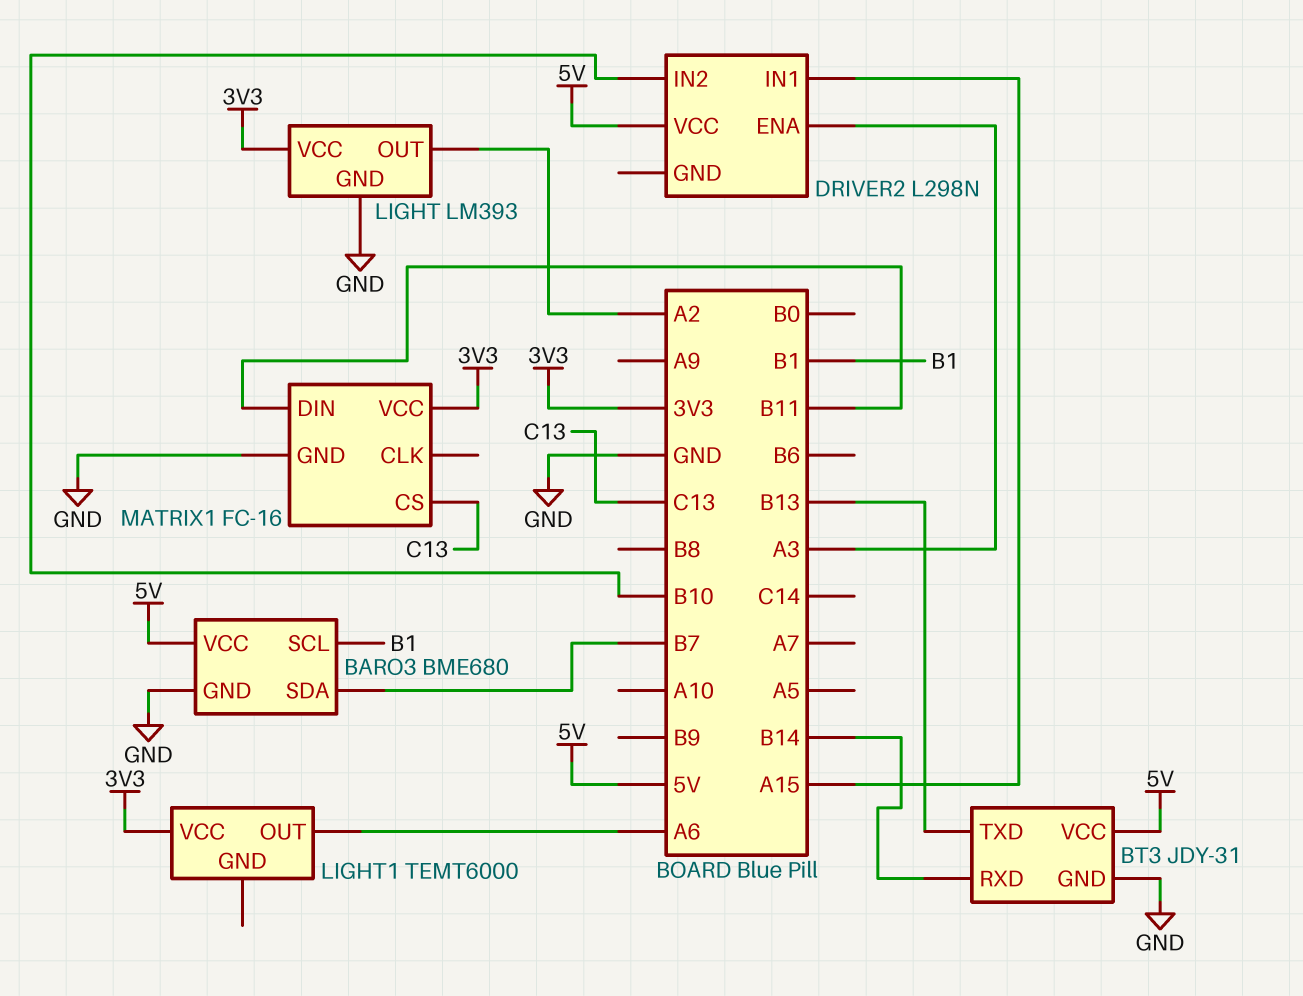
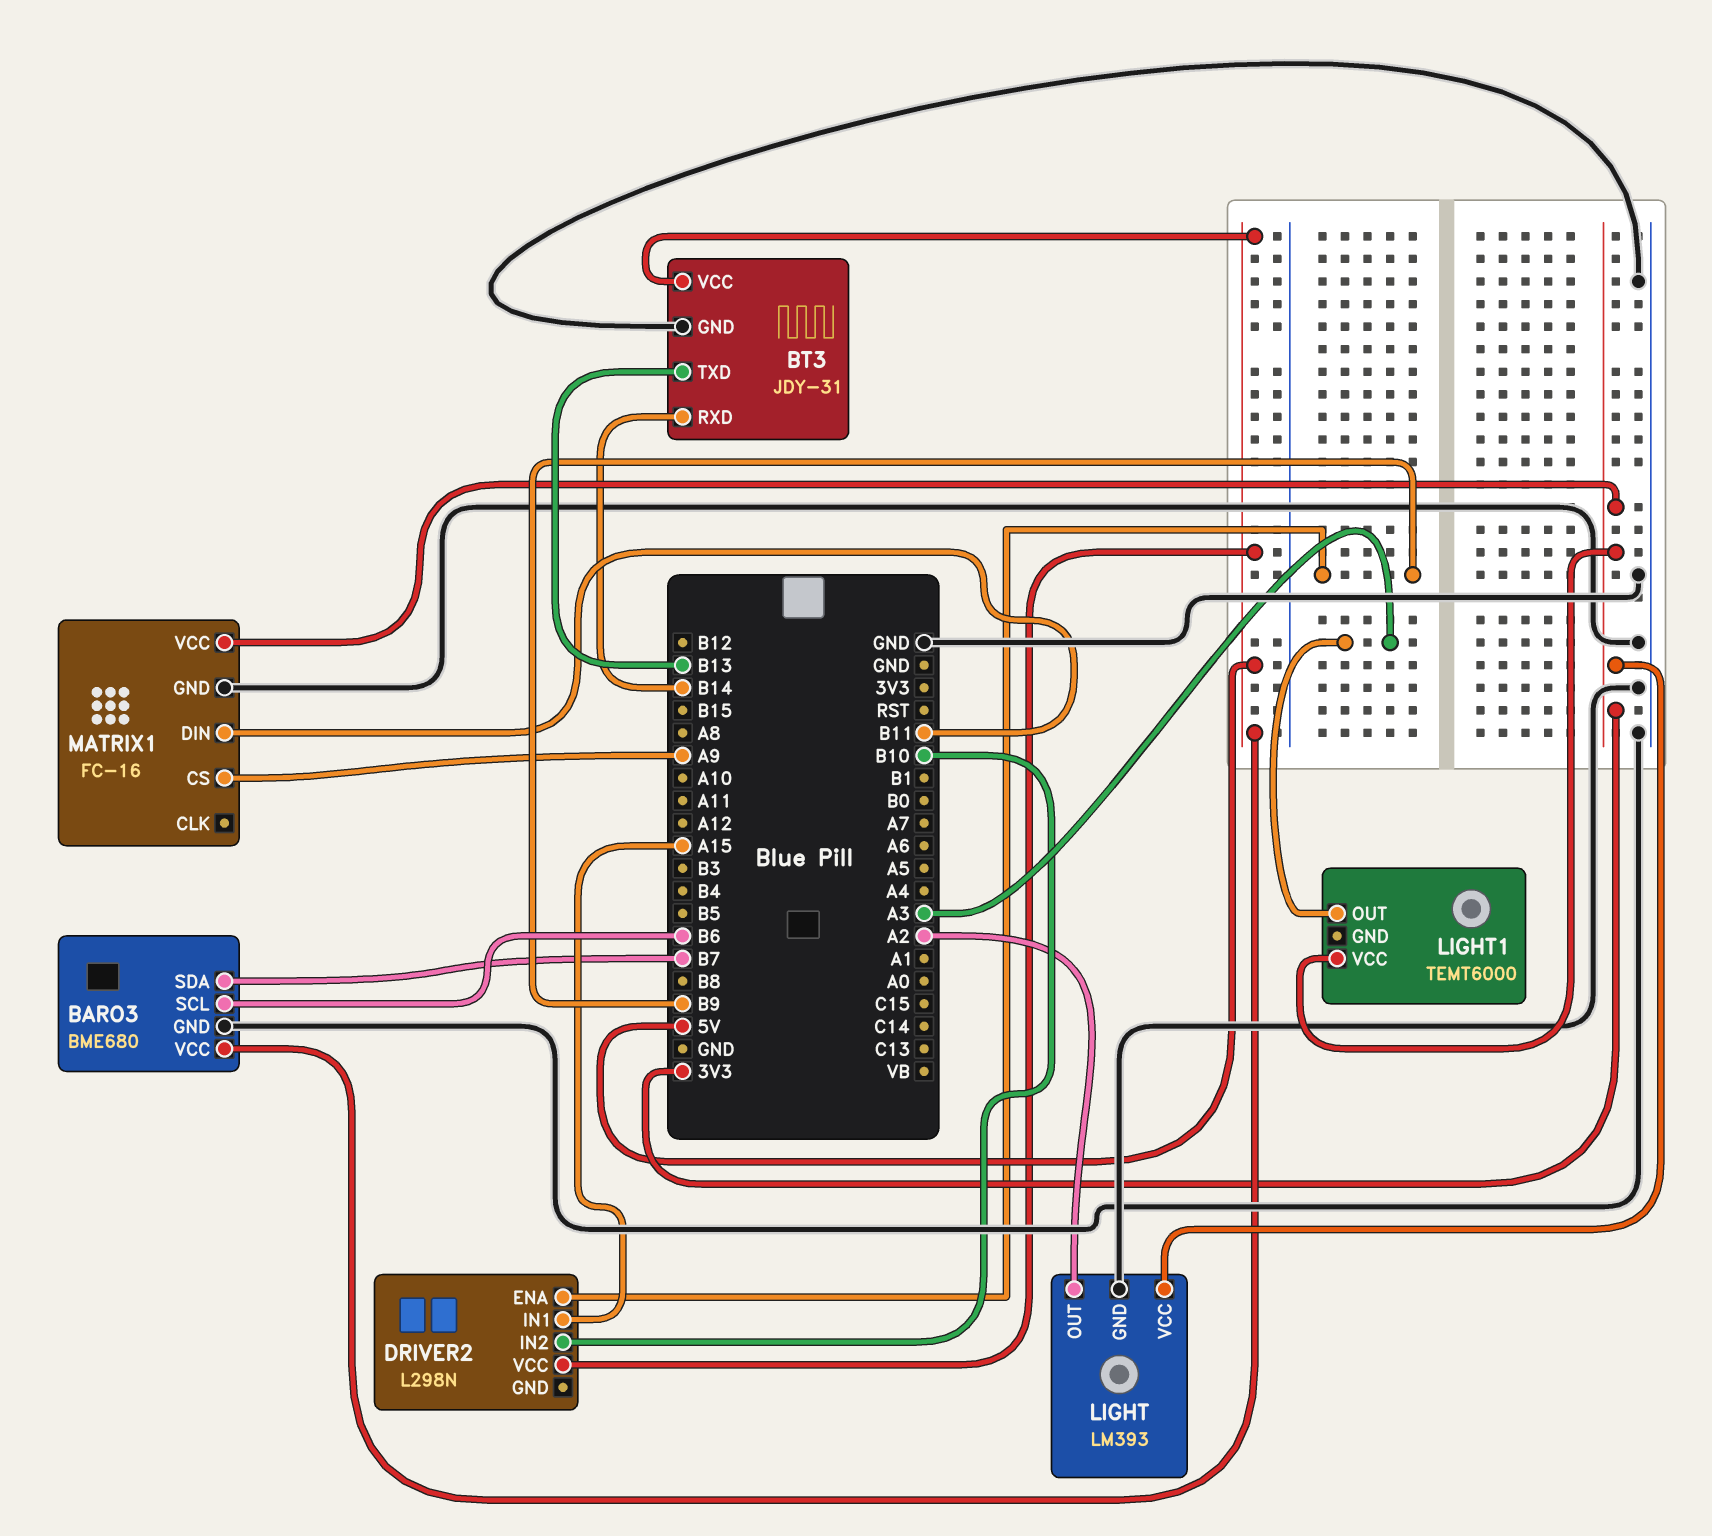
BARO3 pin SCL: B1 -> B6
DRIVER2 pin ENA: A3 -> B9
LIGHT1 pin OUT: A6 -> A3
MATRIX1 pin CS: C13 -> A9

